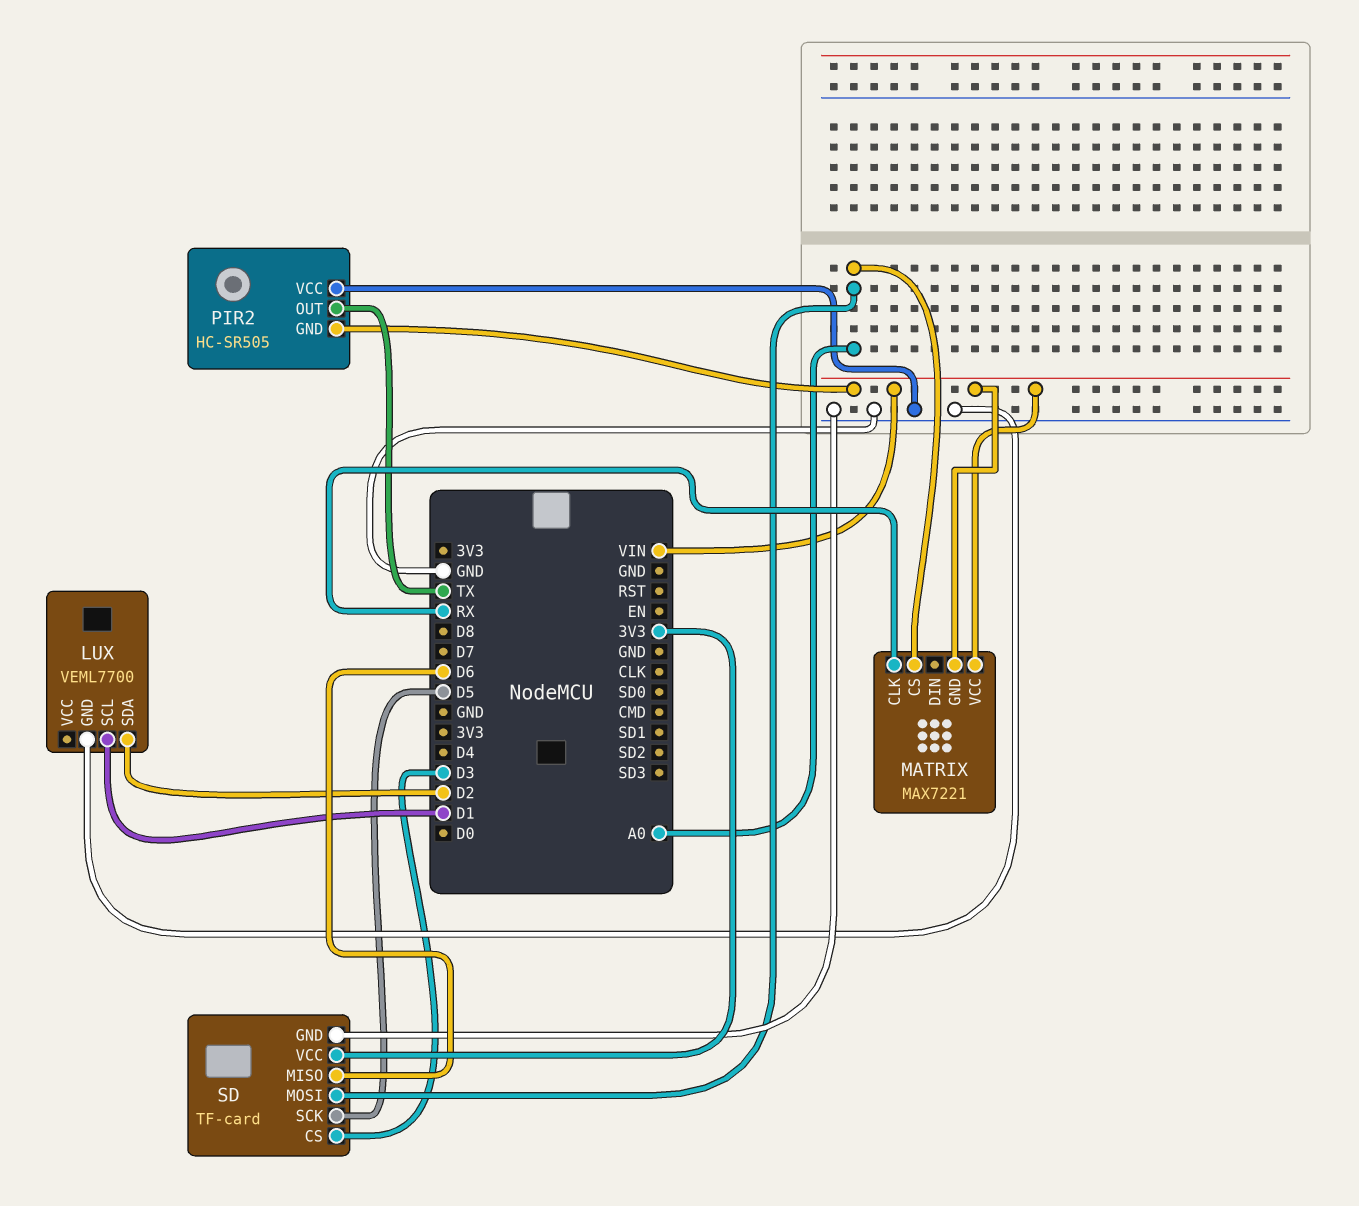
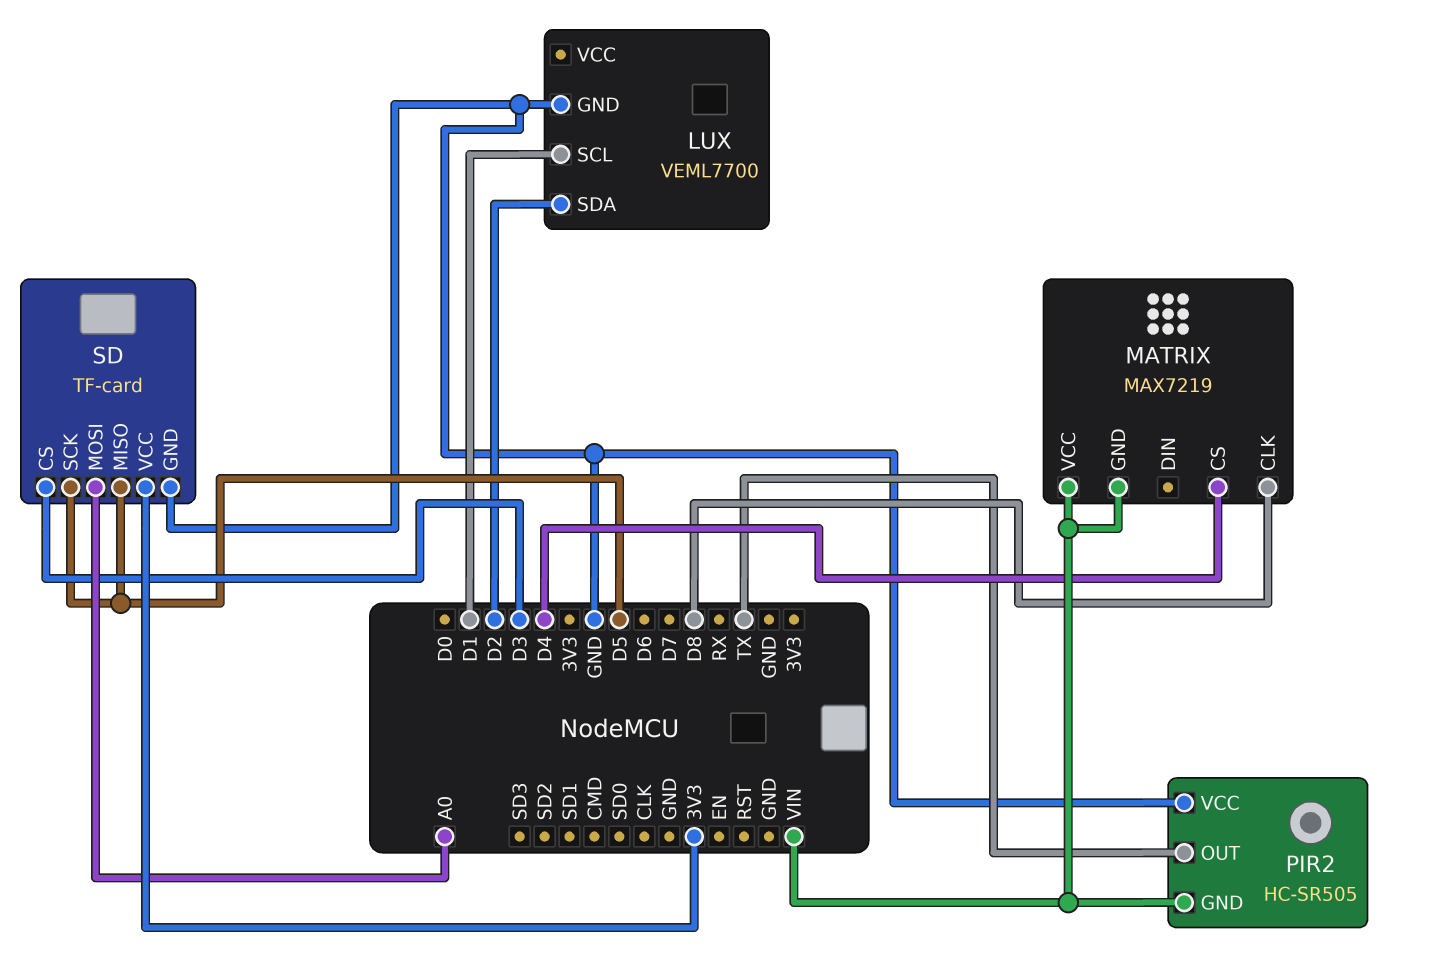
MATRIX: MAX7221 -> MAX7219
MATRIX pin CLK: RX -> D8
MATRIX pin CS: A0 -> D4
SD pin MISO: D6 -> D5

